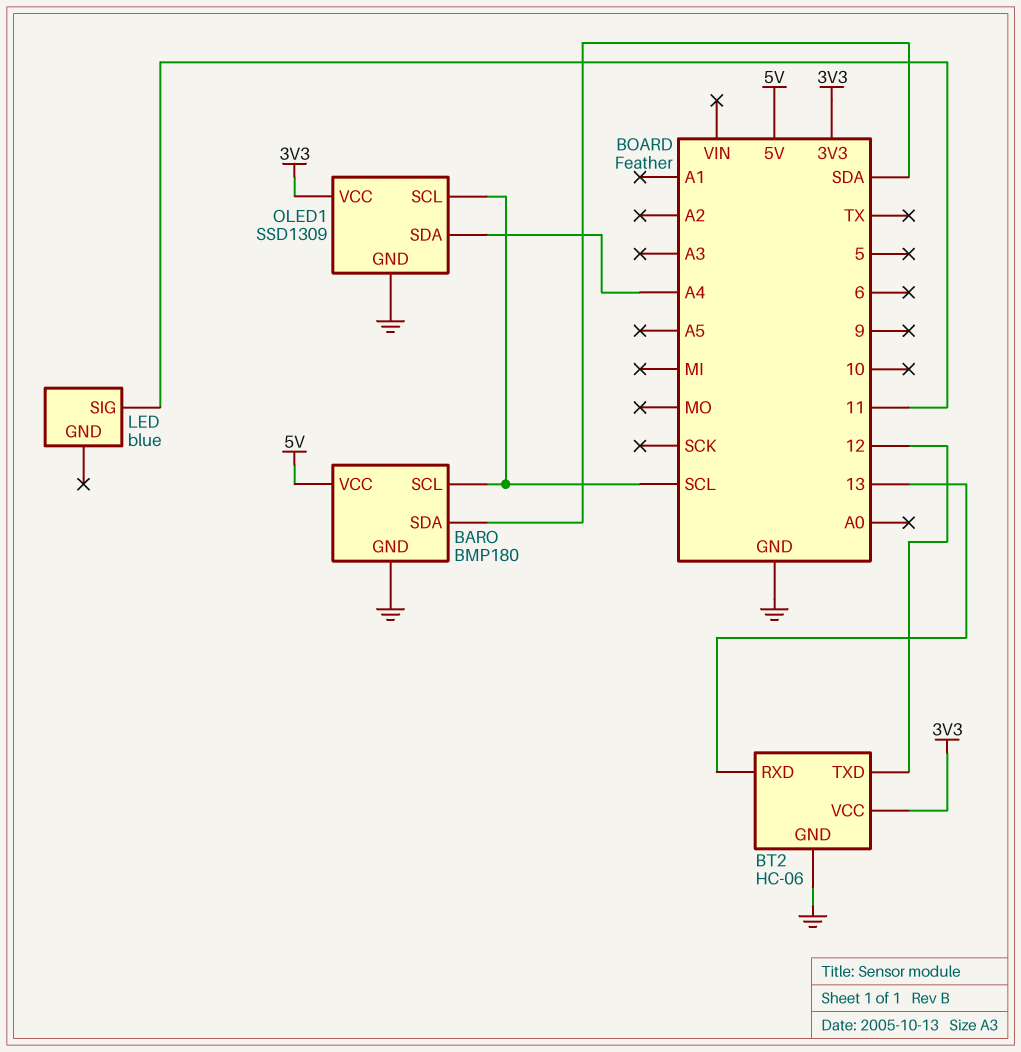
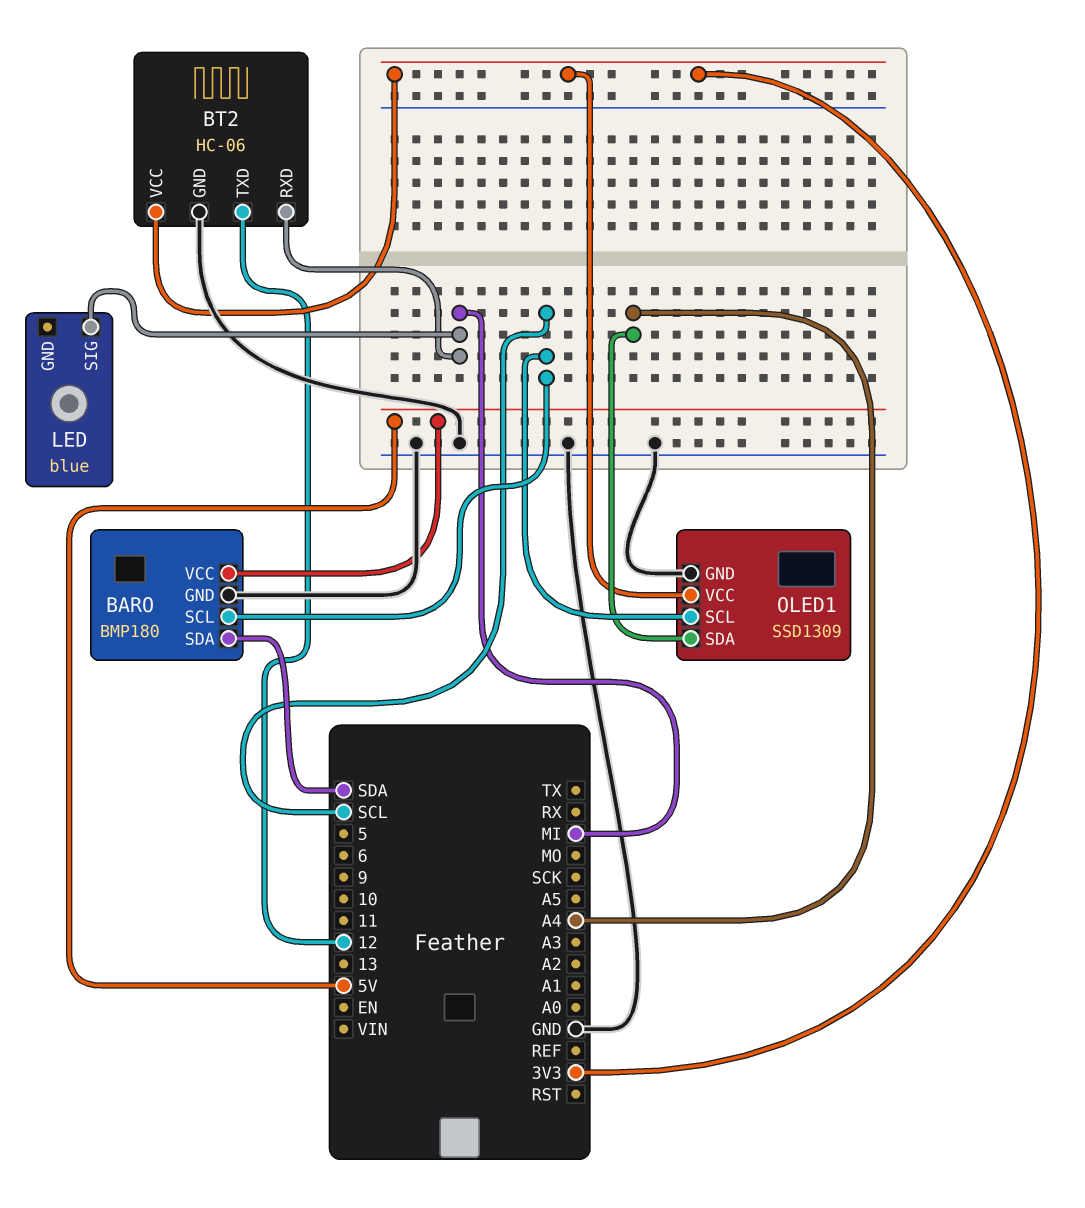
BT2 pin RXD: 13 -> MI
LED pin SIG: 11 -> MI

